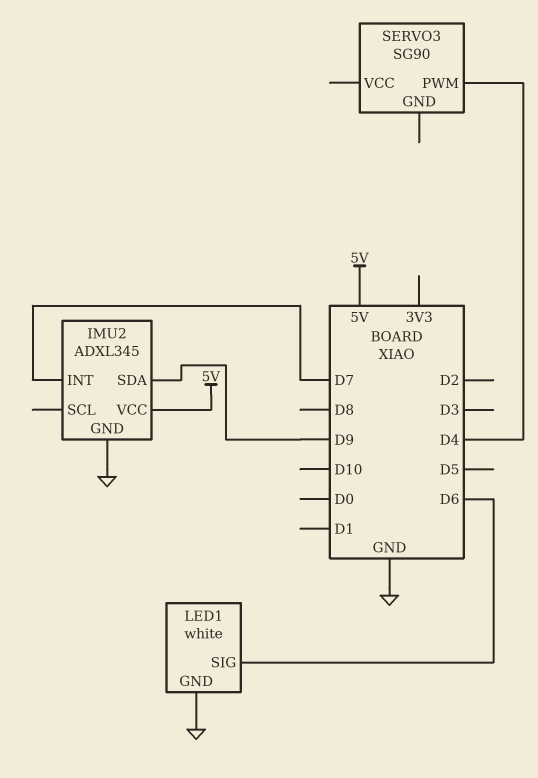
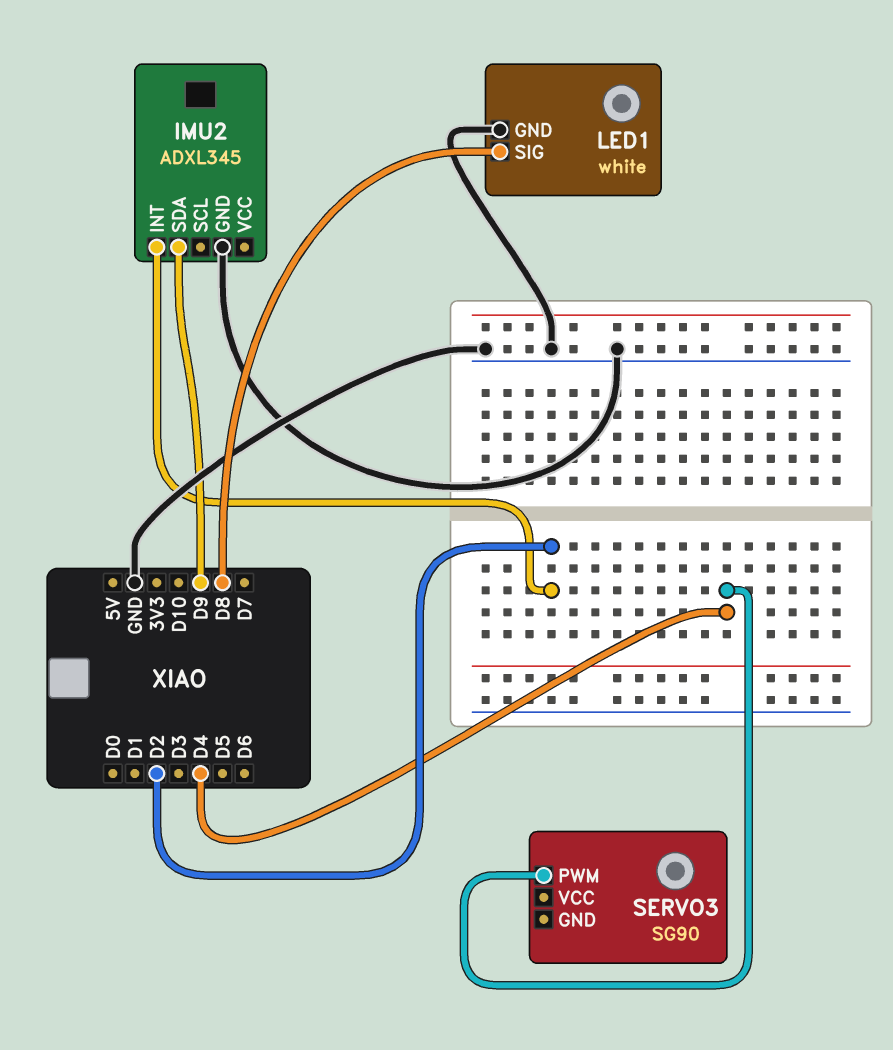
IMU2 pin INT: D7 -> D2
IMU2 pin VCC: 5V -> none
LED1 pin SIG: D6 -> D8

